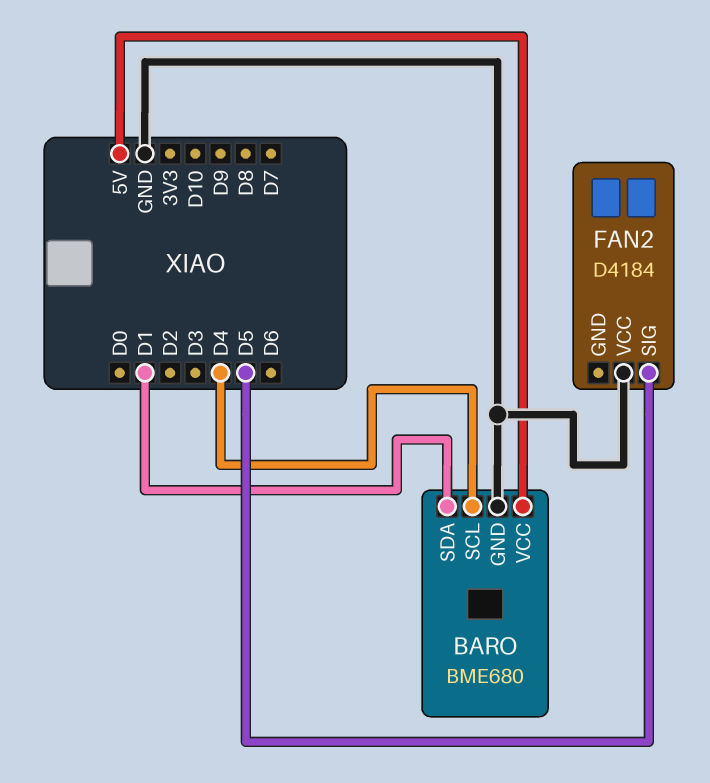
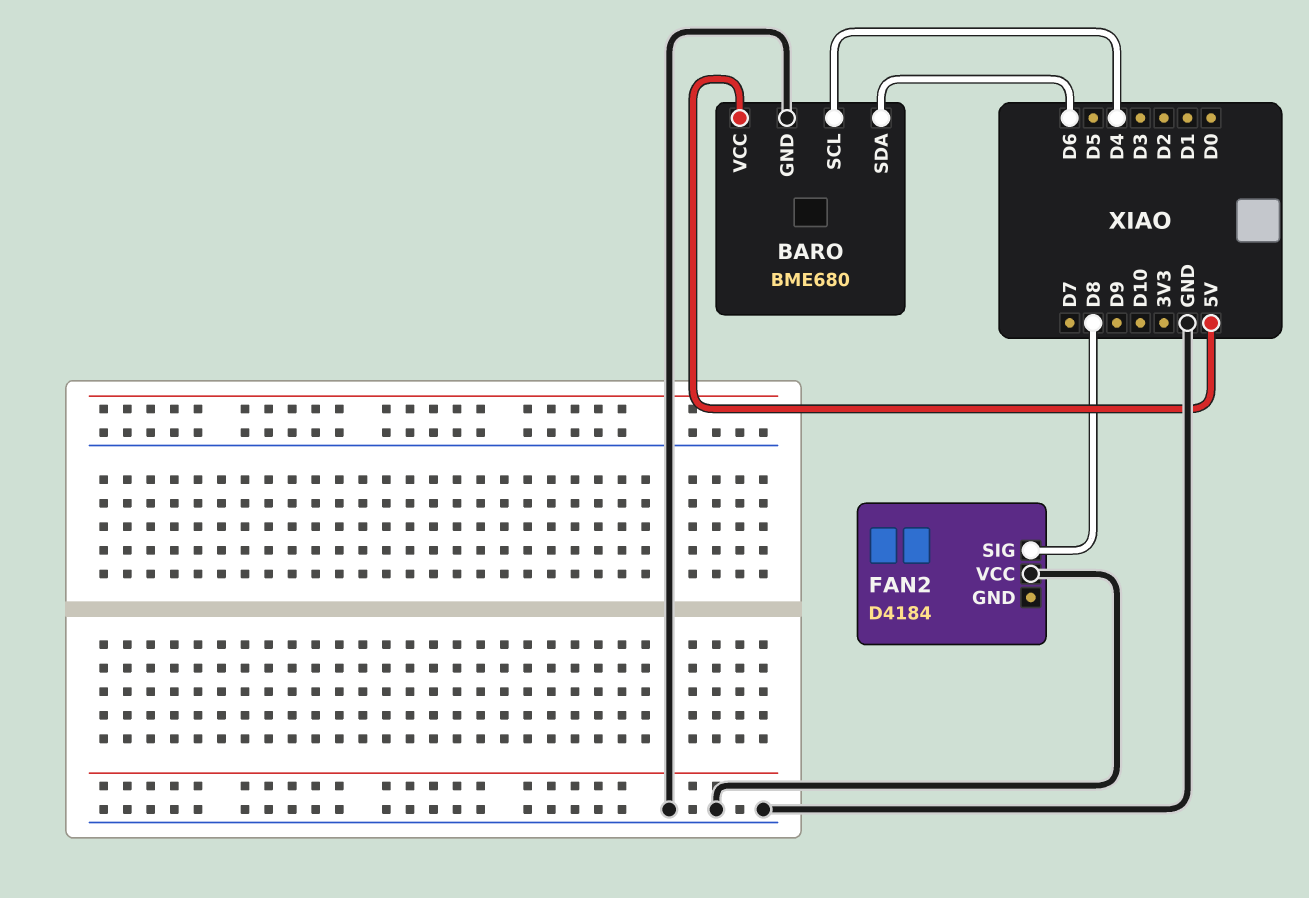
BARO pin SDA: D1 -> D6
FAN2 pin SIG: D5 -> D8

